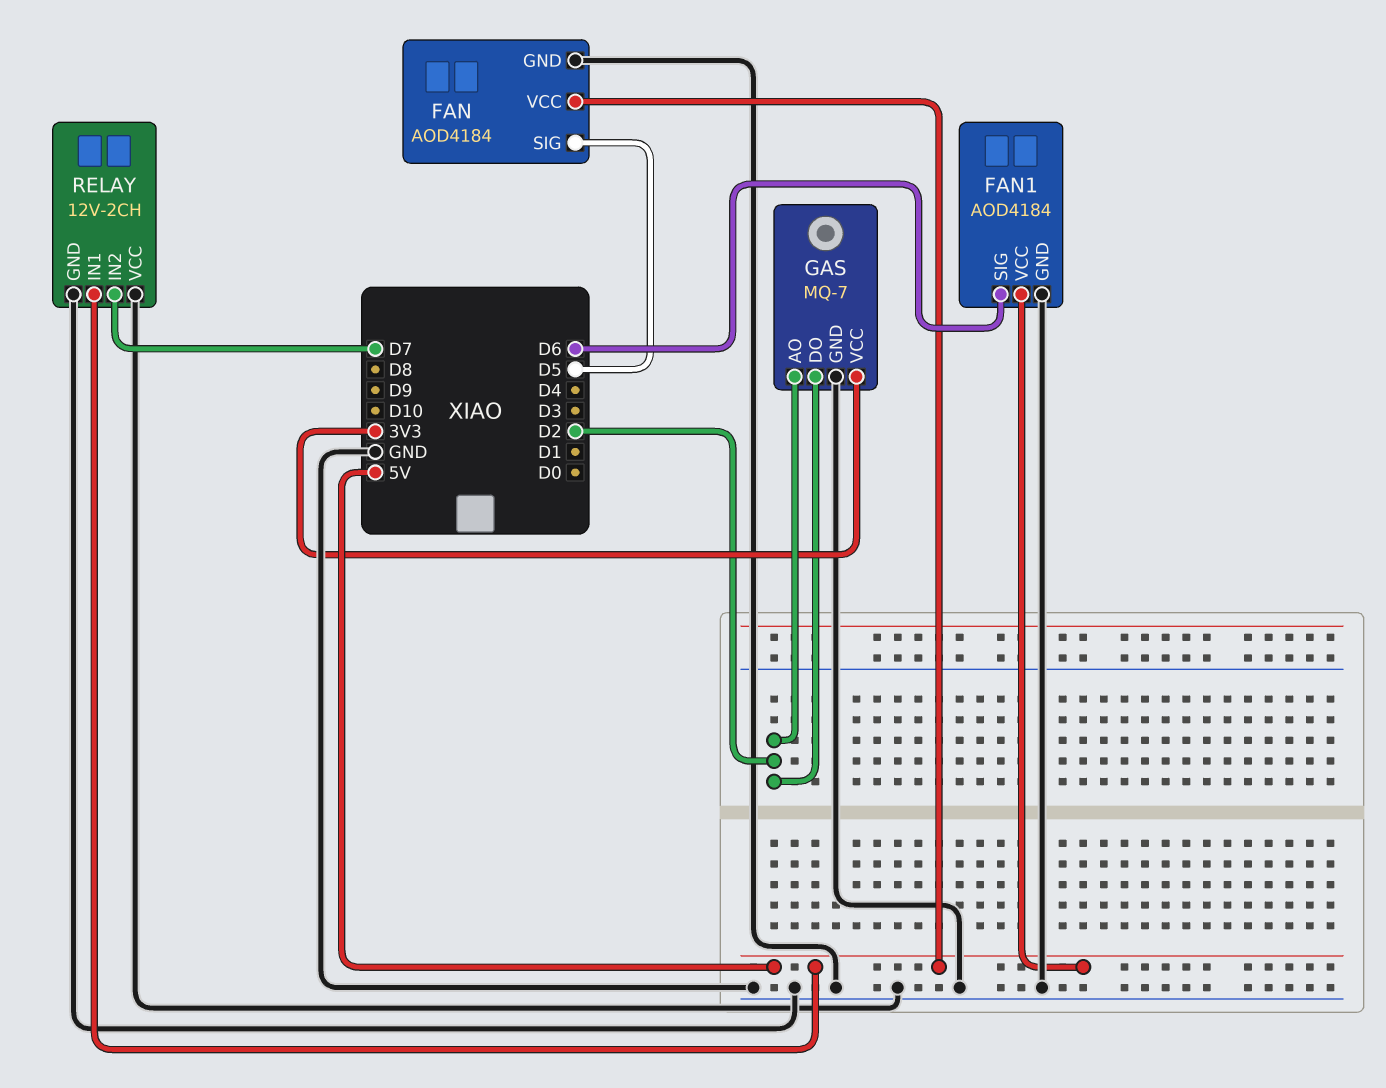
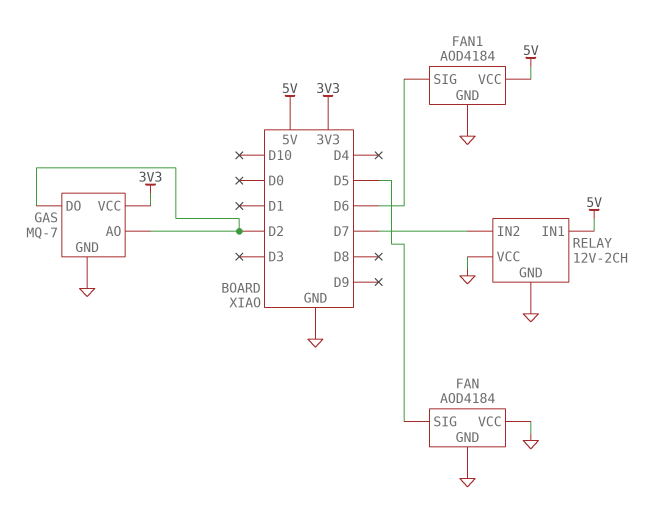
FAN pin VCC: 5V -> GND

